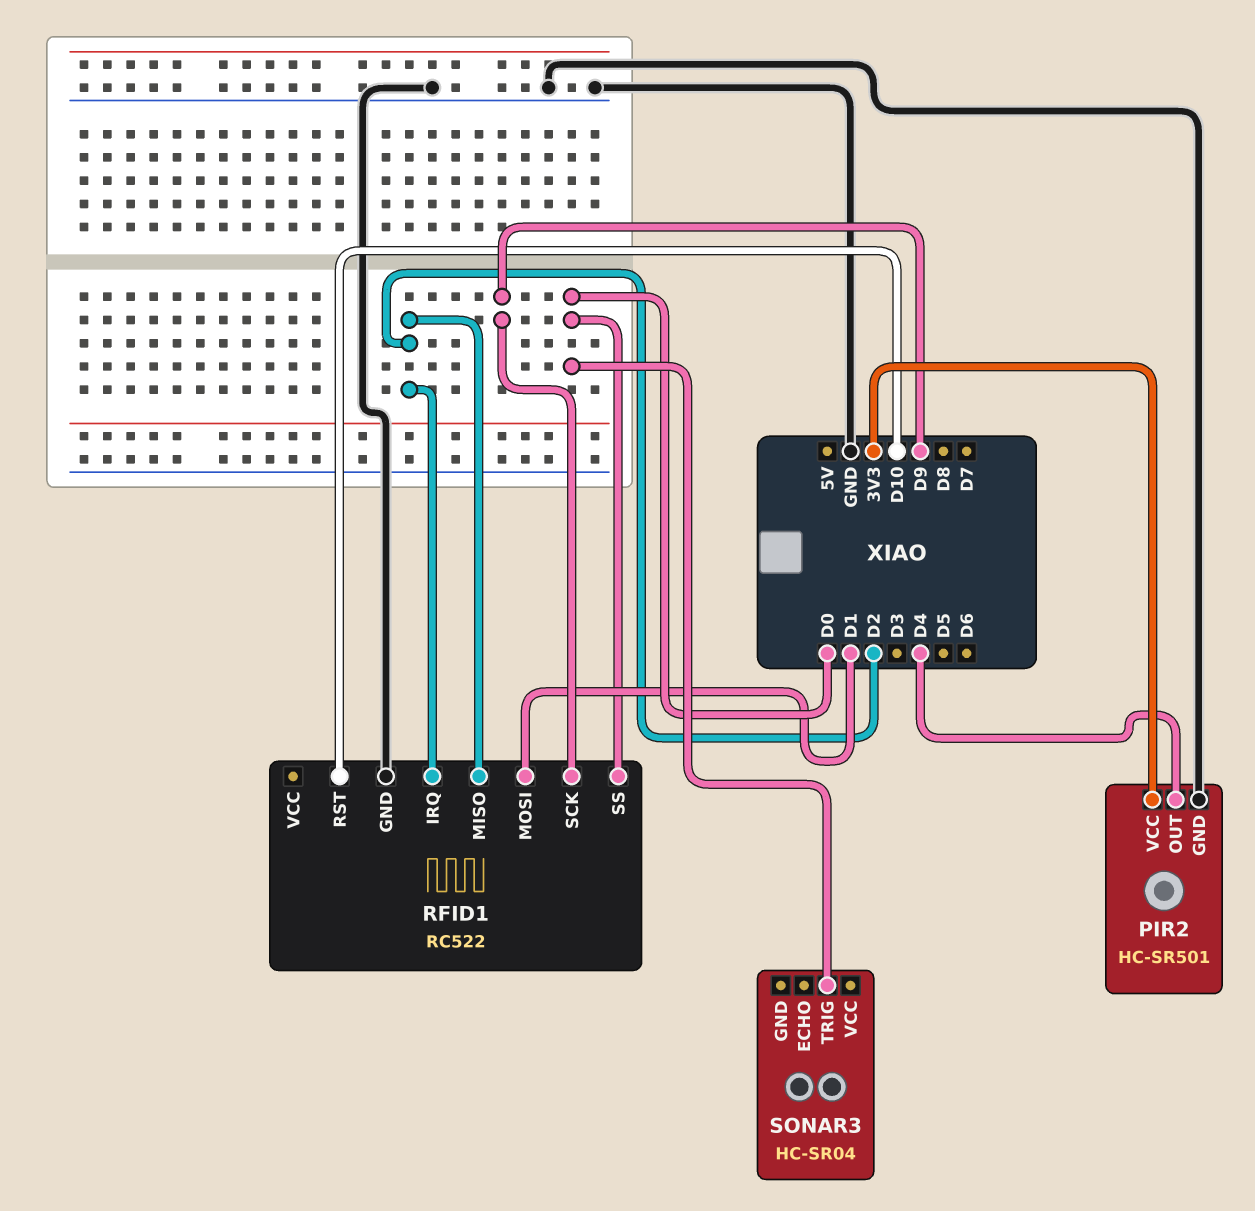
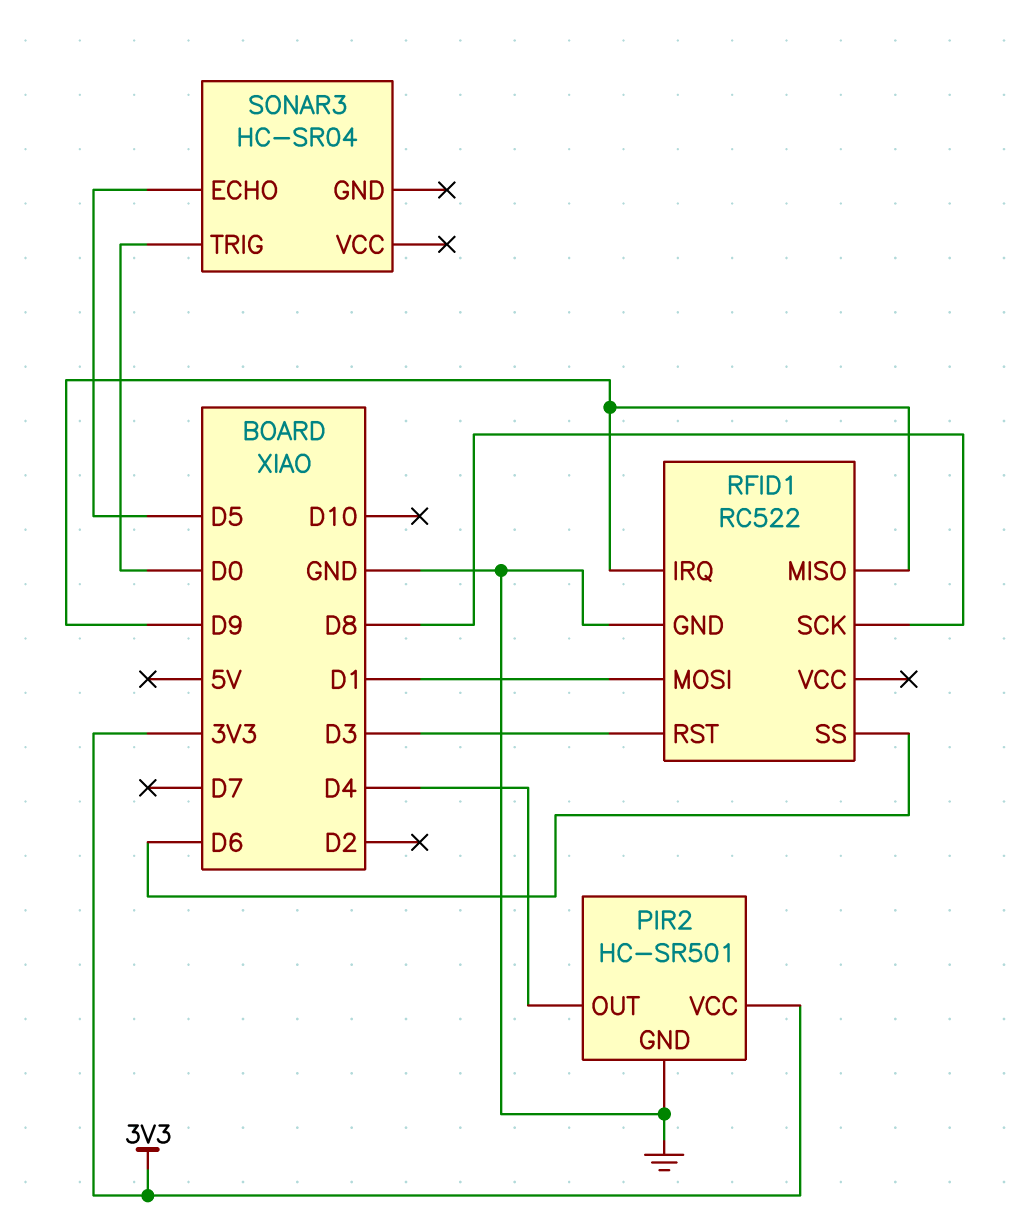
RFID1 pin IRQ: D2 -> D9
RFID1 pin MISO: D2 -> D9
RFID1 pin RST: D10 -> D3
RFID1 pin SCK: D9 -> D8
RFID1 pin SS: D0 -> D6
SONAR3 pin ECHO: none -> D5

